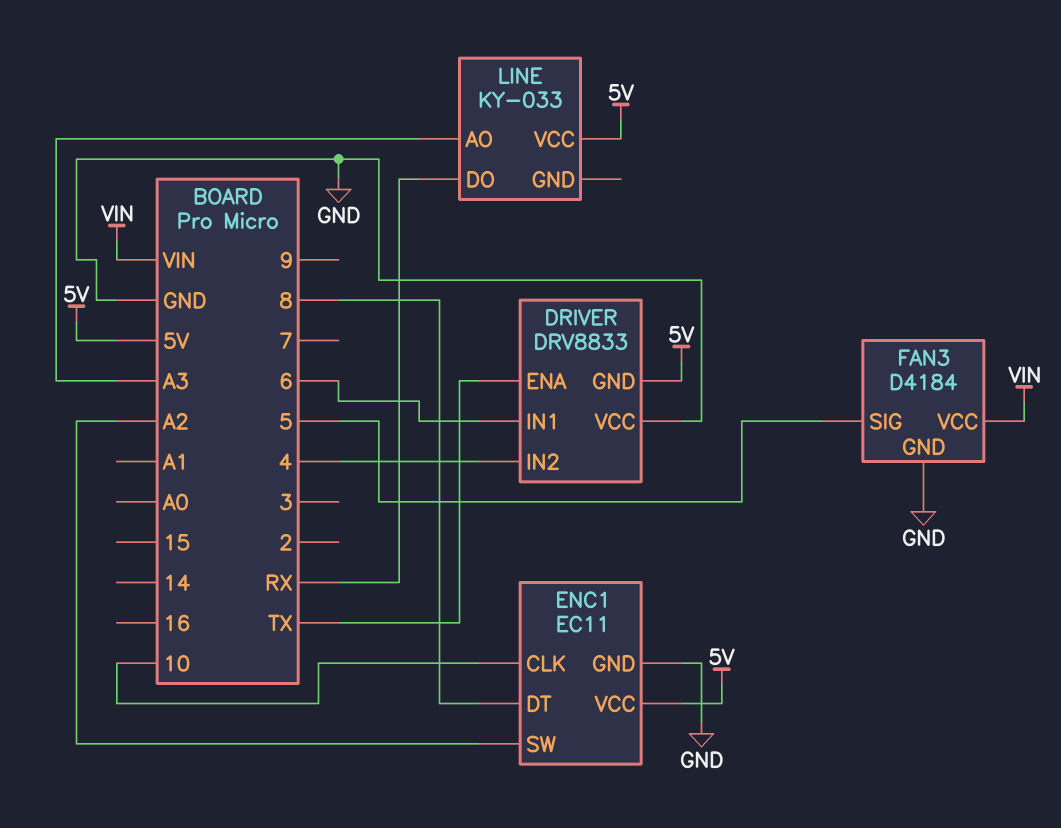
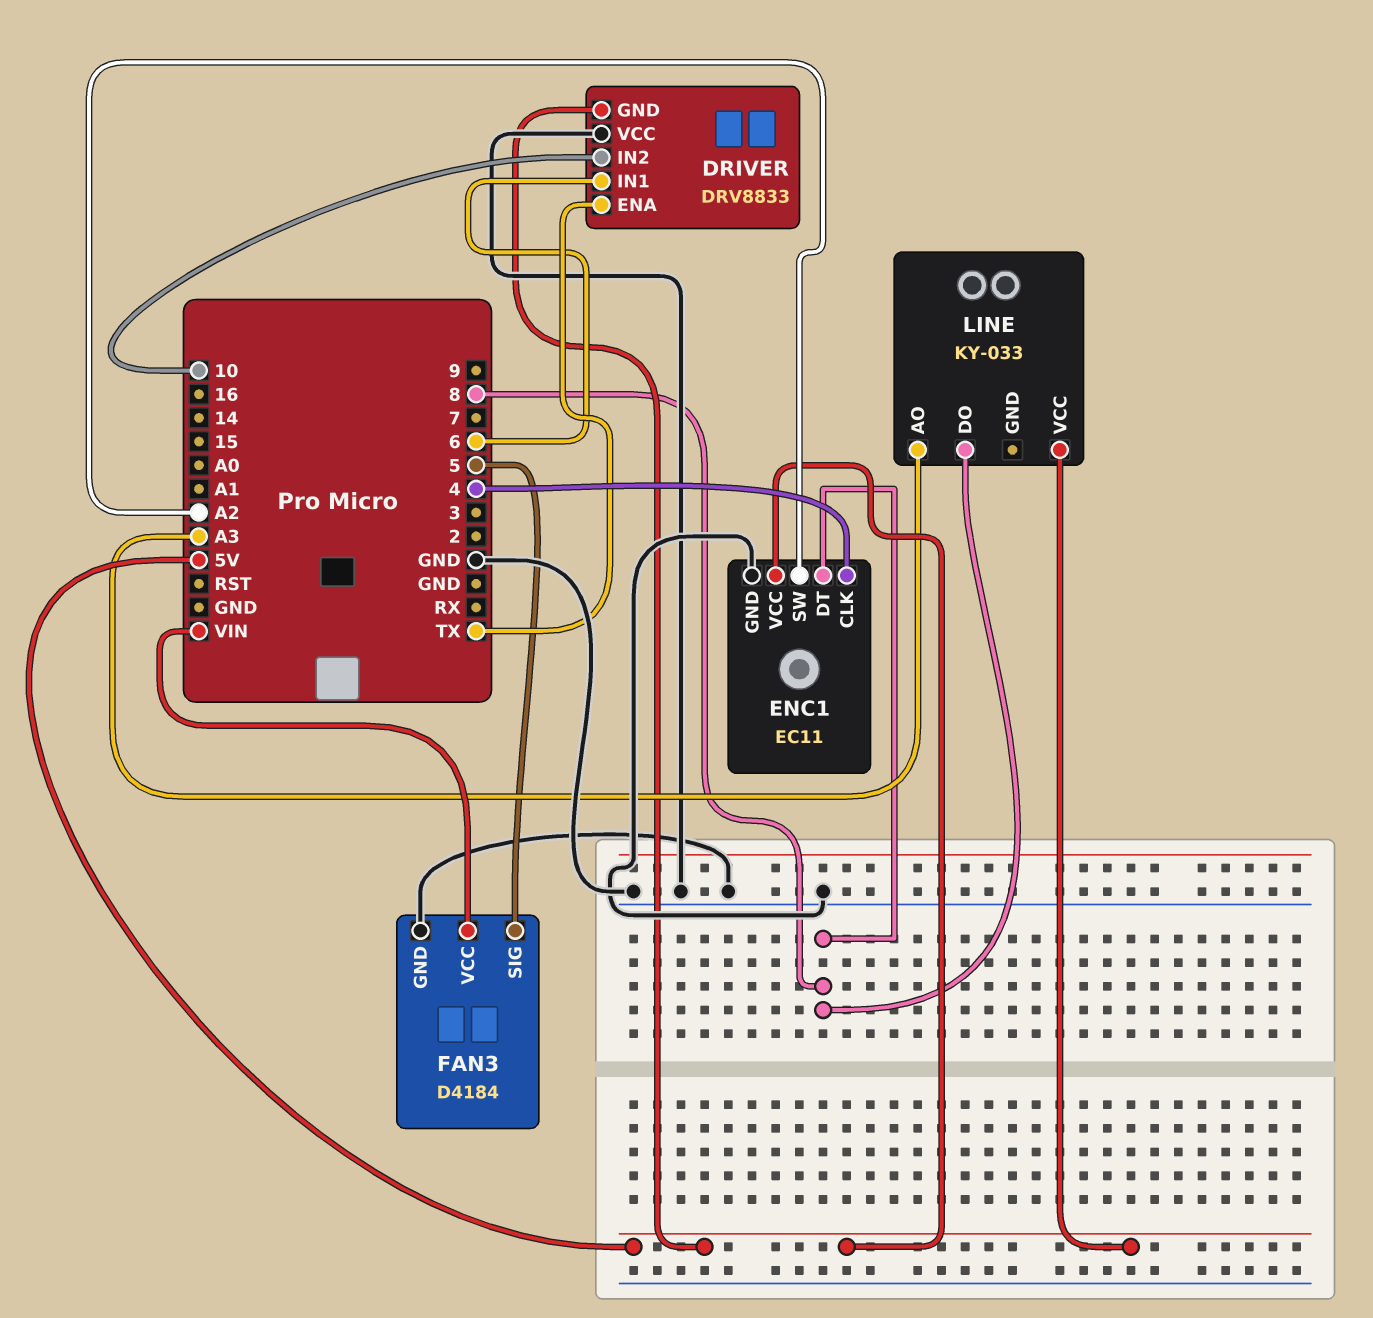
DRIVER pin IN2: 4 -> 10
ENC1 pin CLK: 10 -> 4
LINE pin DO: RX -> 8

